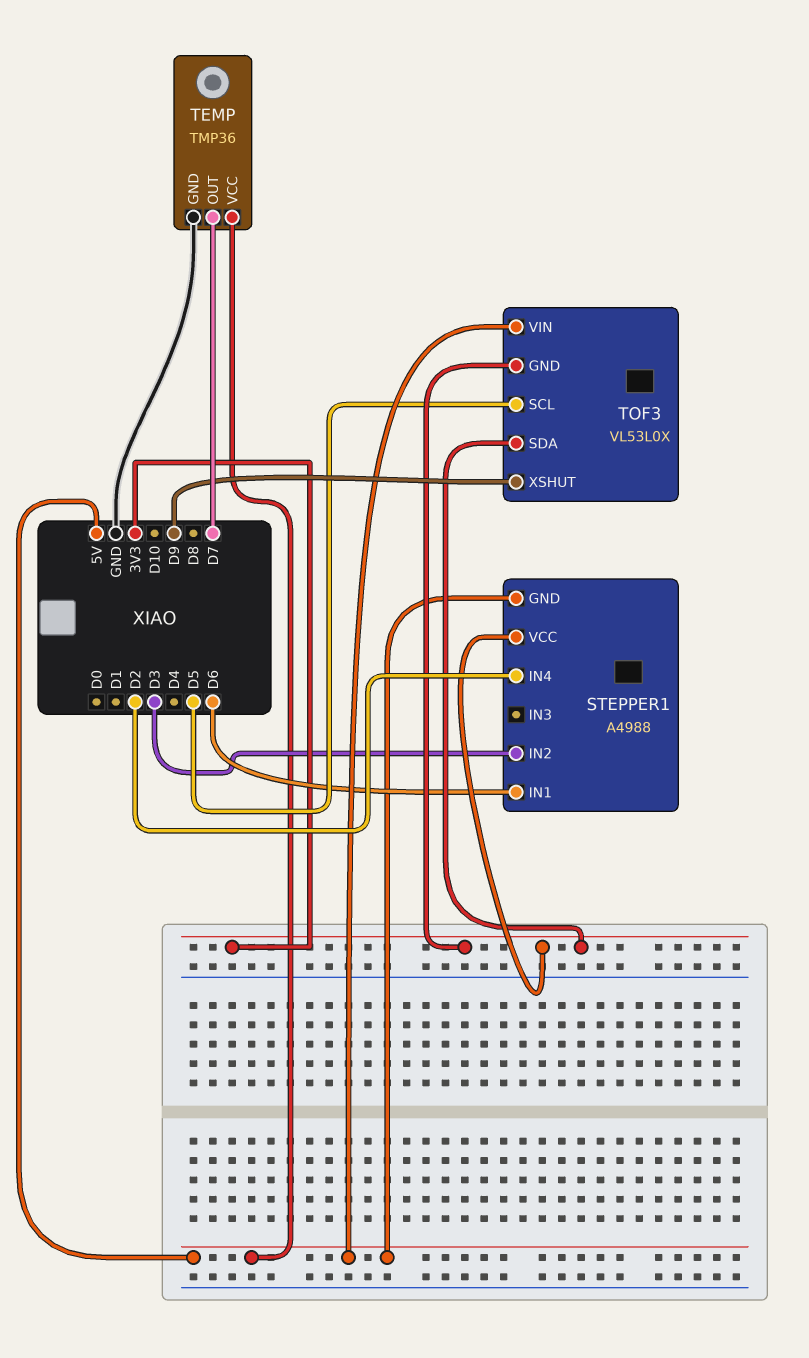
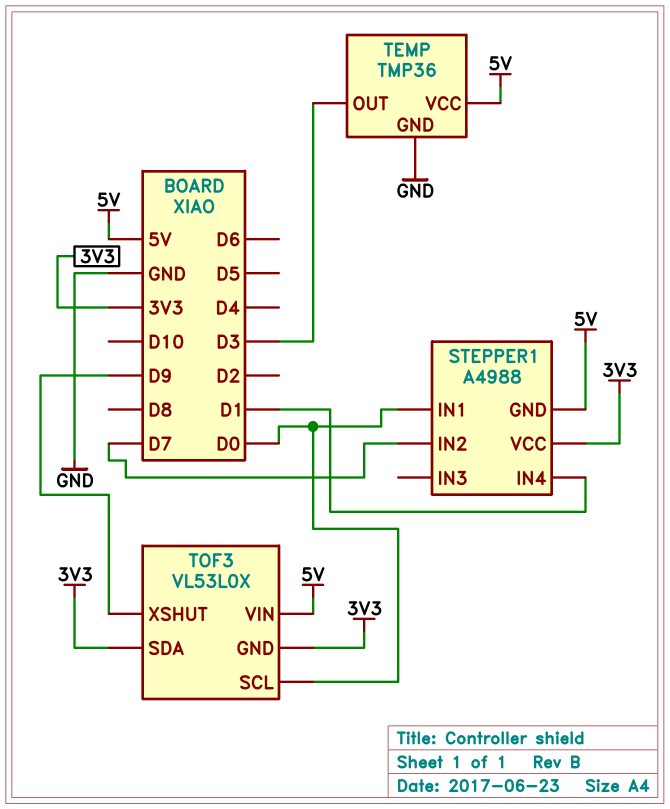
STEPPER1 pin IN1: D6 -> D0
STEPPER1 pin IN2: D3 -> D7
STEPPER1 pin IN4: D2 -> D1
TEMP pin OUT: D7 -> D3
TOF3 pin SCL: D5 -> D0

